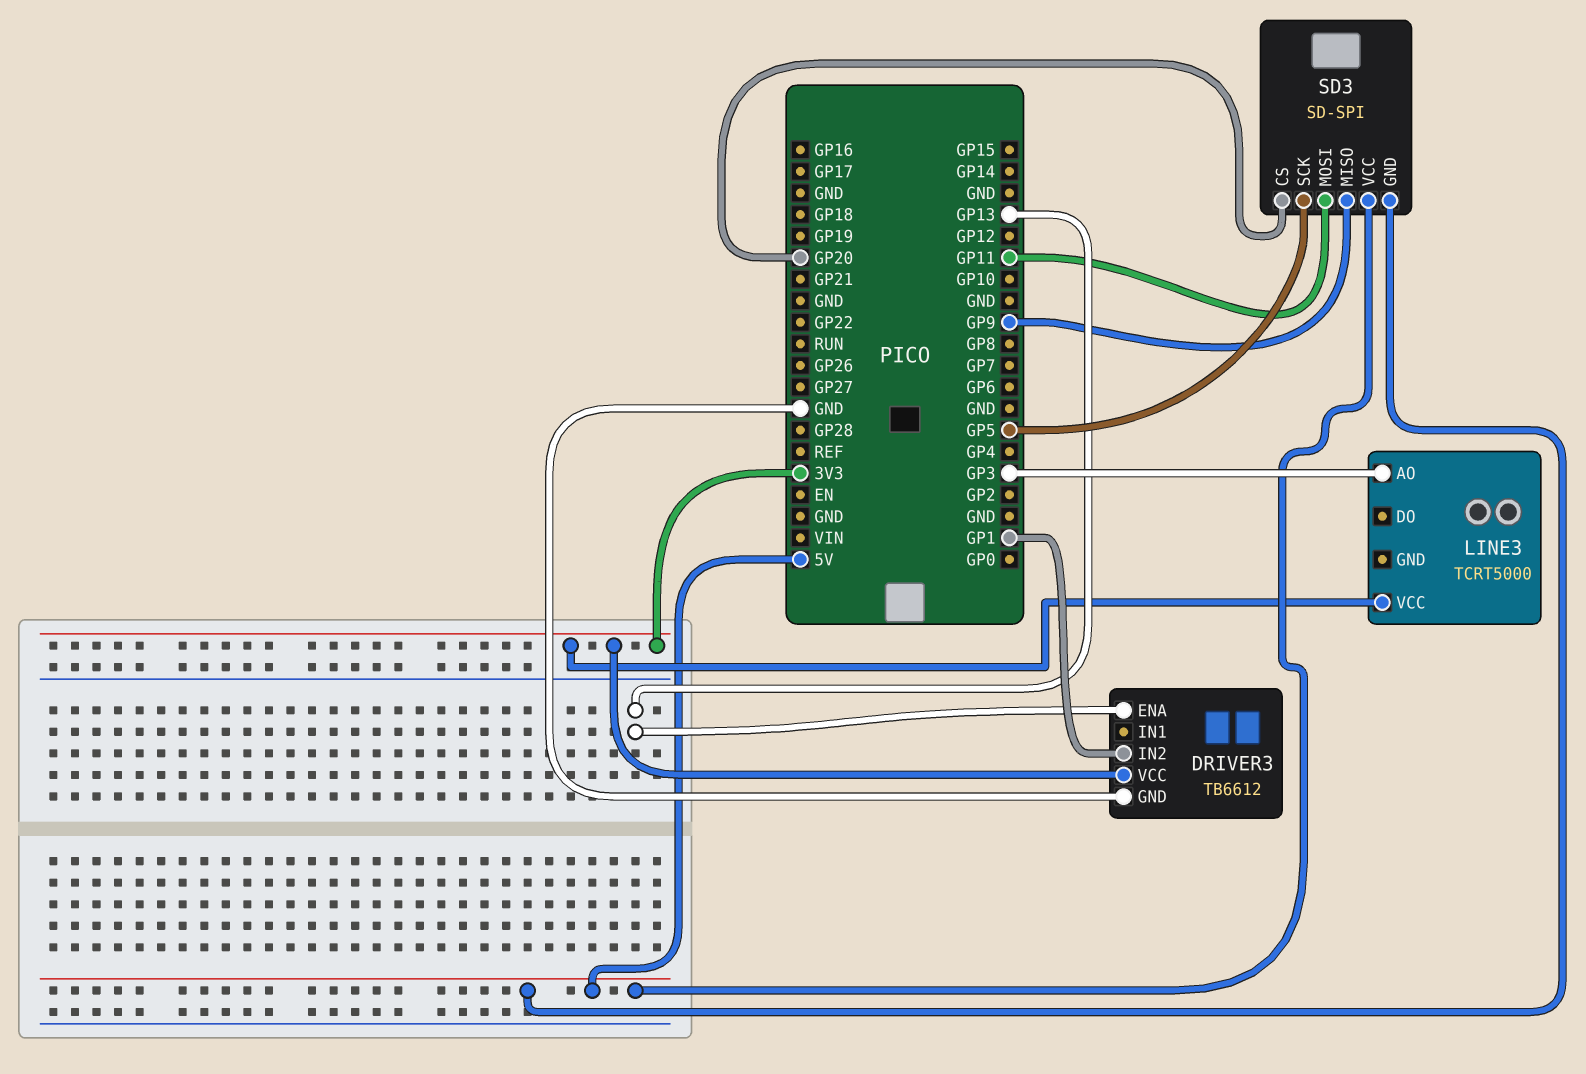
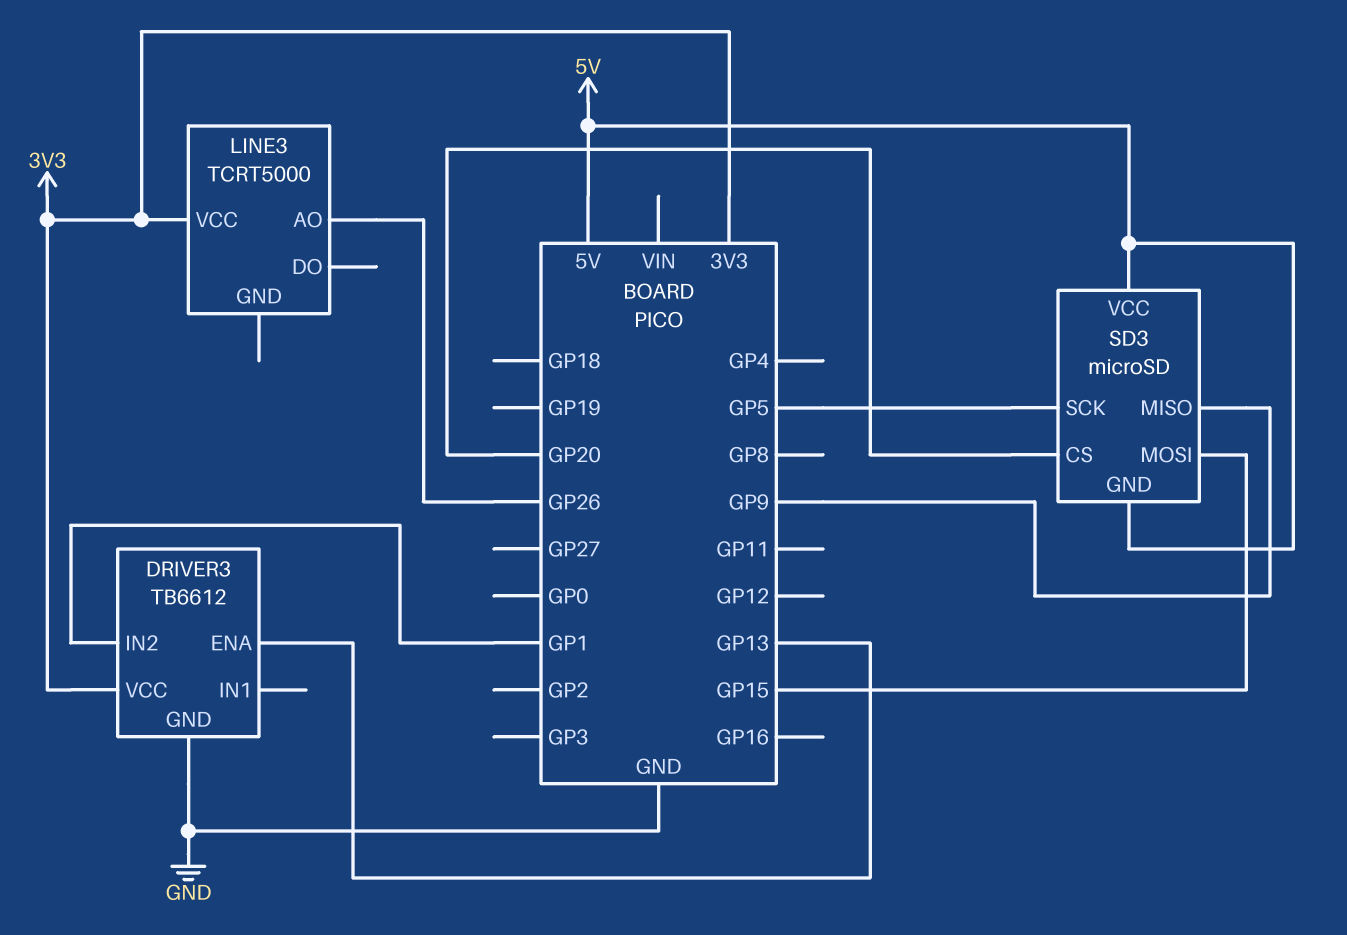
LINE3 pin AO: GP3 -> GP26
SD3: SD-SPI -> microSD
SD3 pin MOSI: GP11 -> GP15

